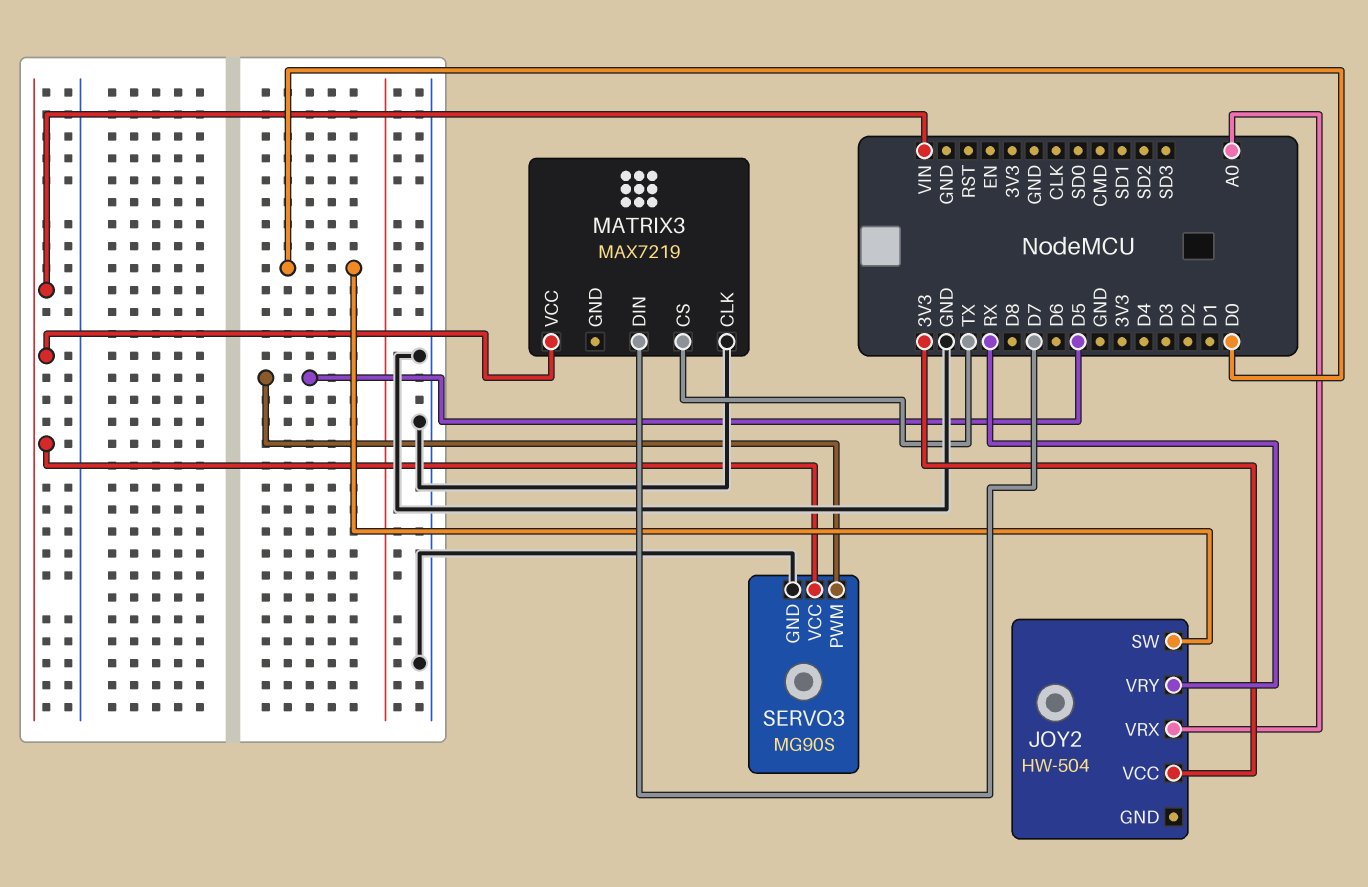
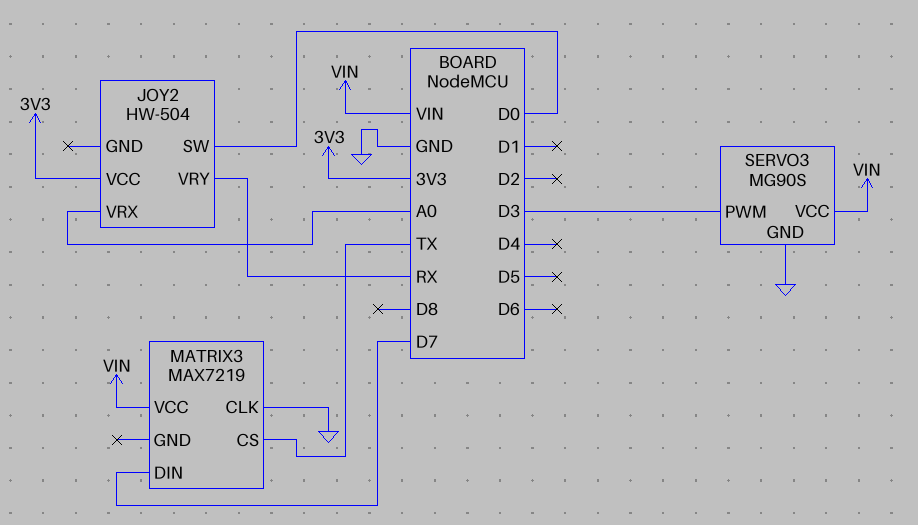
SERVO3 pin PWM: D5 -> D3

